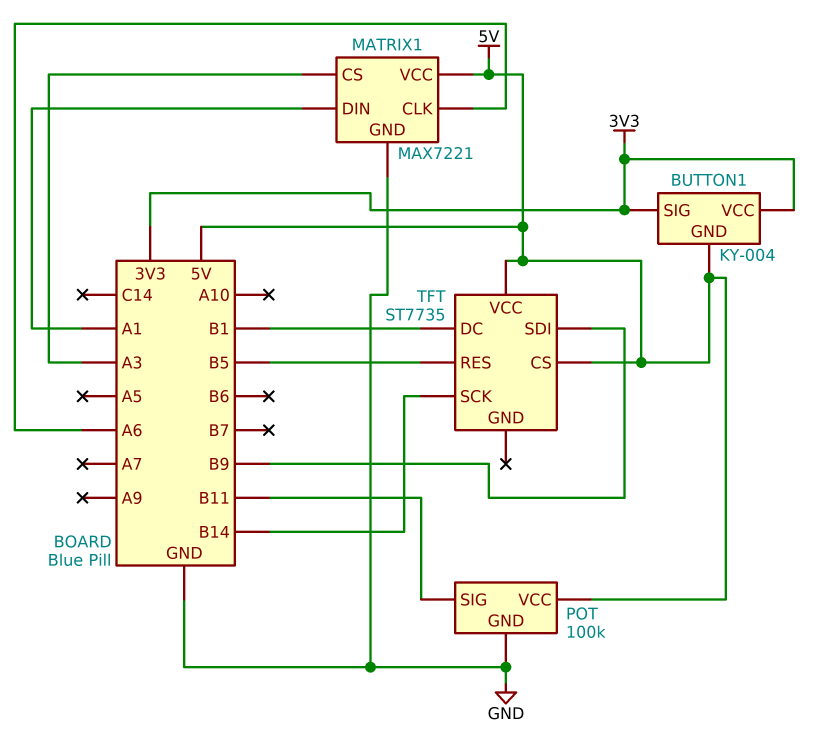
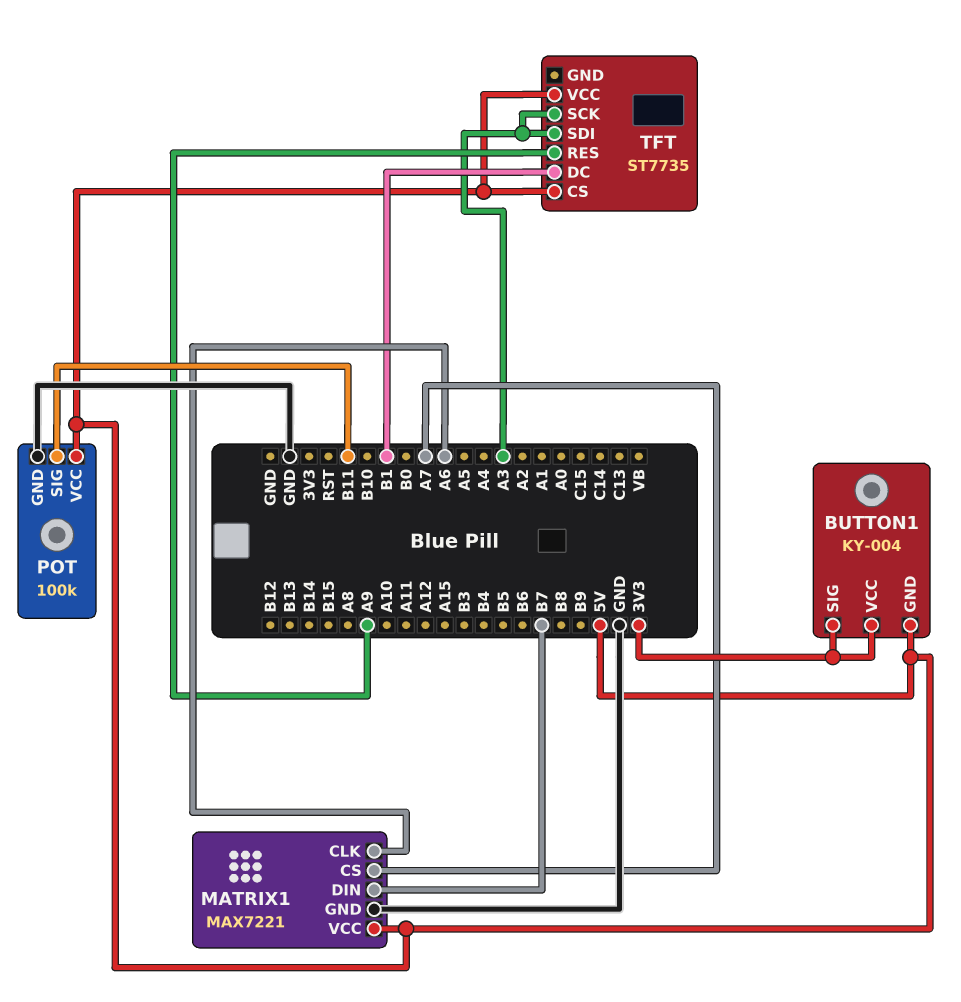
MATRIX1 pin CS: A3 -> A7
MATRIX1 pin DIN: A1 -> B7
TFT pin RES: B5 -> A9
TFT pin SCK: B14 -> A3
TFT pin SDI: B9 -> A3

